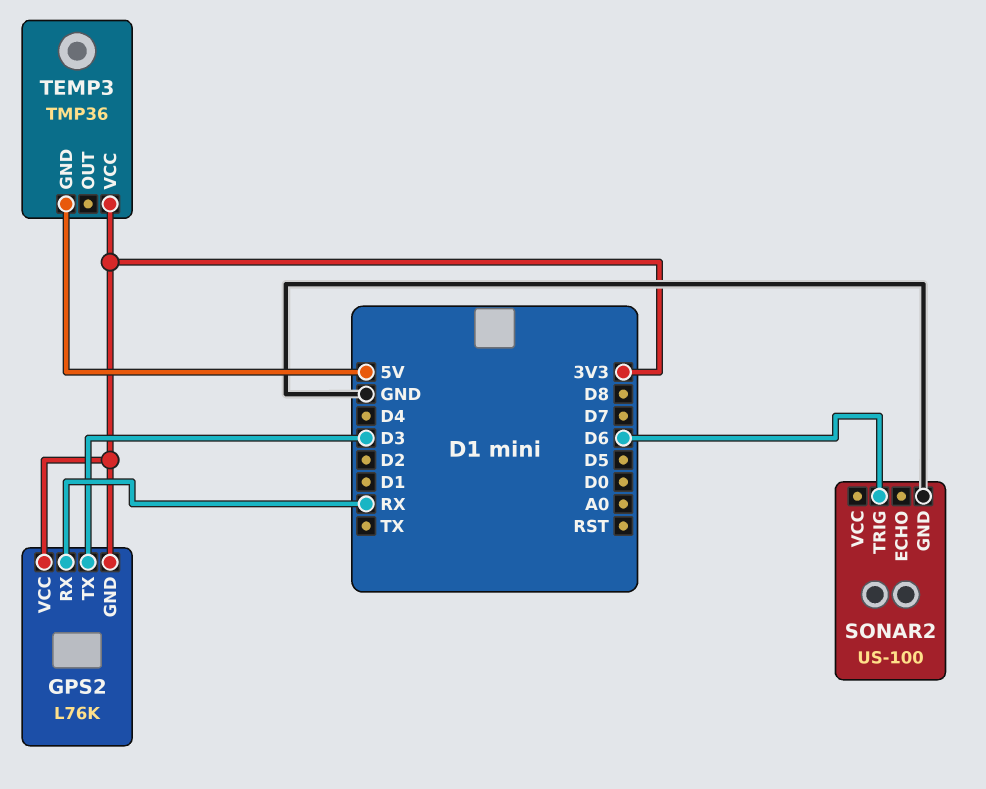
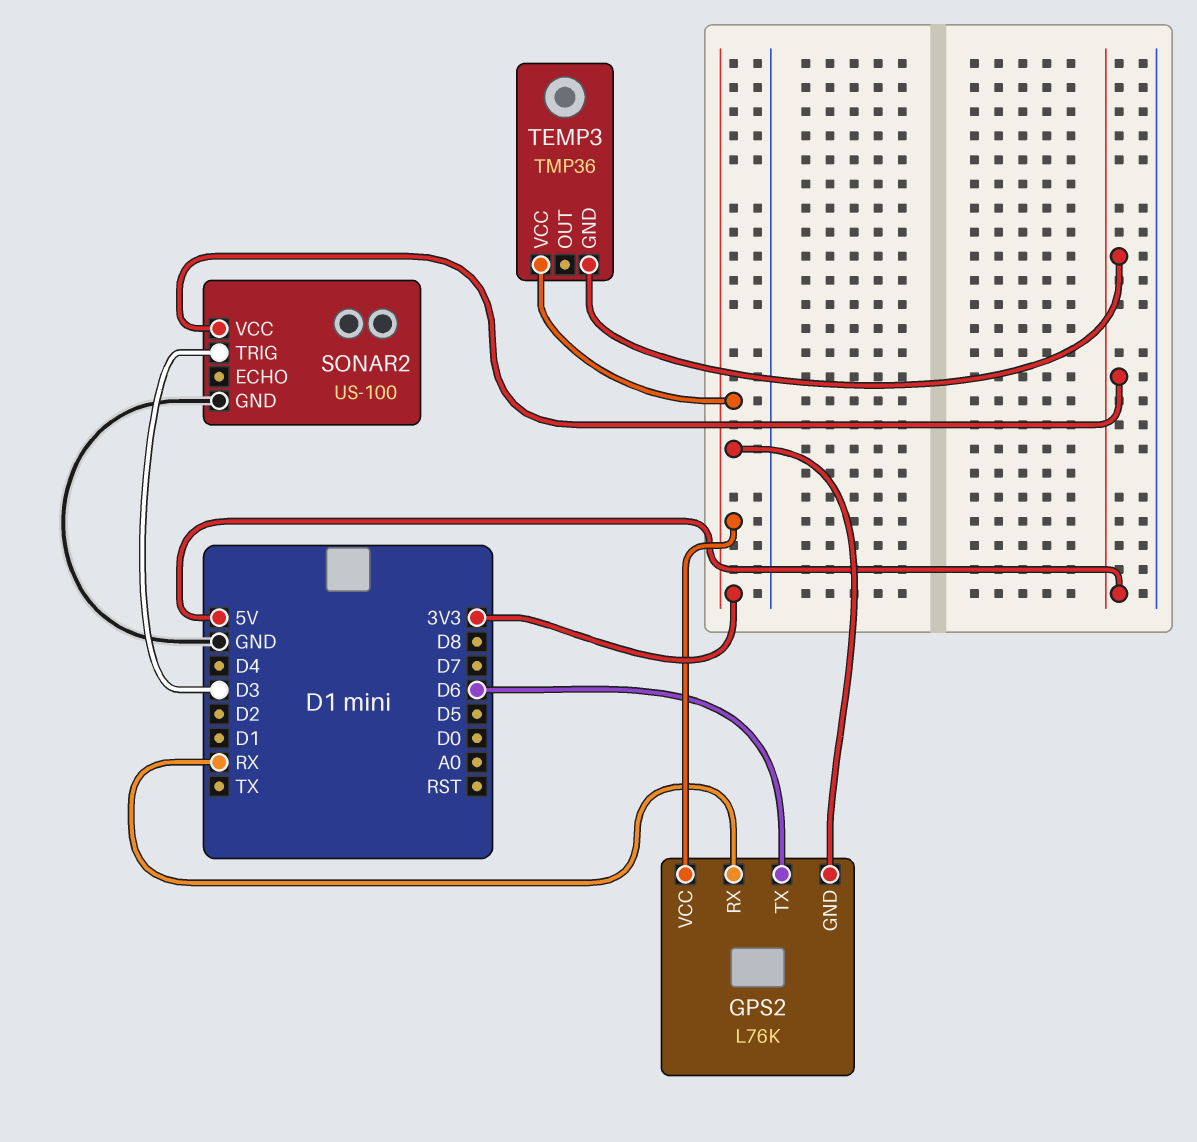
GPS2 pin TX: D3 -> D6
SONAR2 pin TRIG: D6 -> D3
SONAR2 pin VCC: none -> 5V

